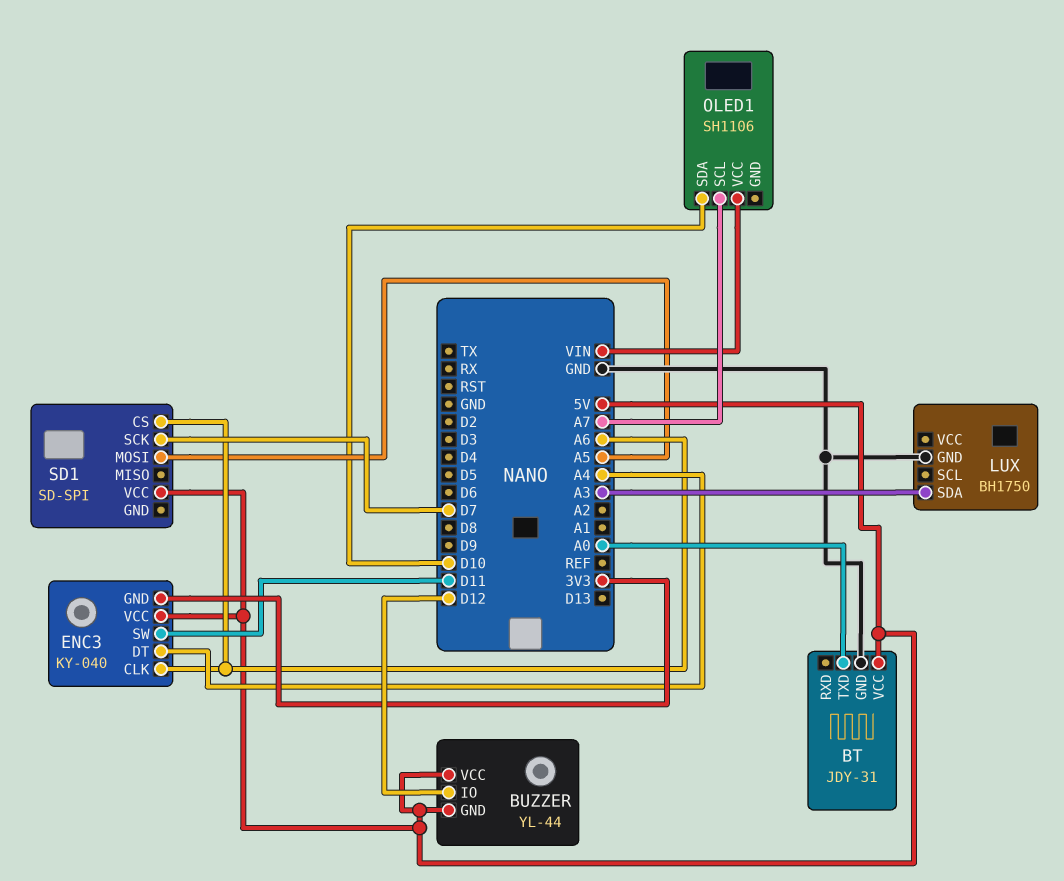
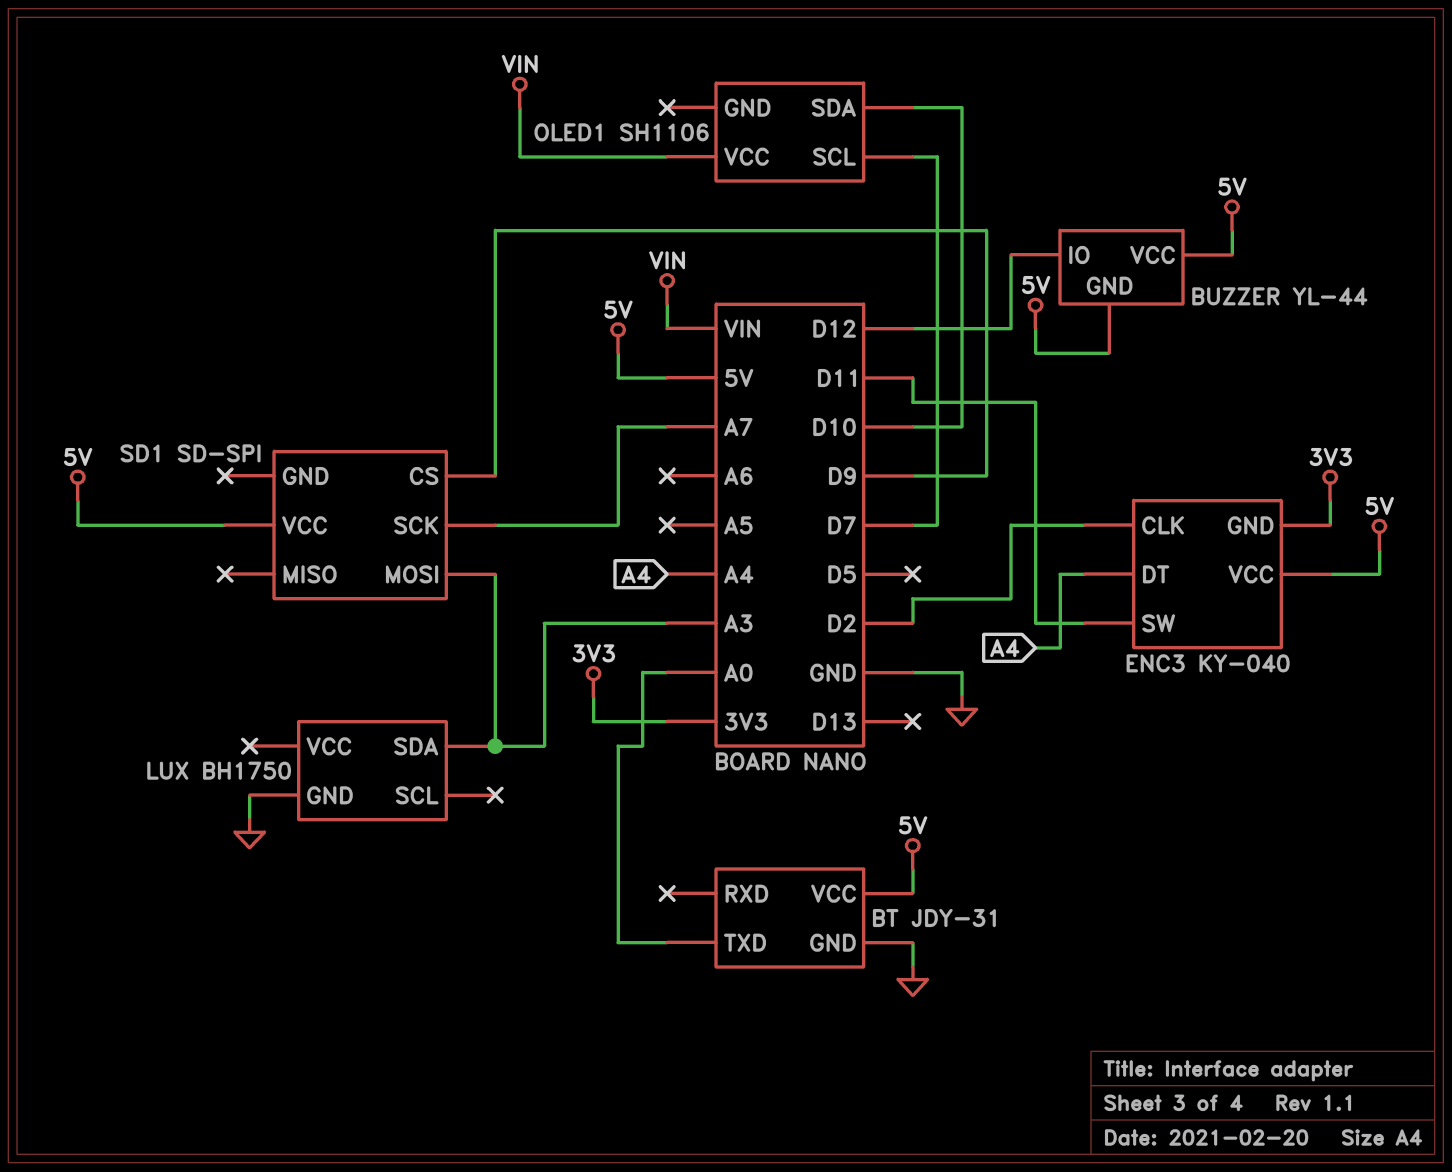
ENC3 pin CLK: A6 -> D2
OLED1 pin SCL: A7 -> D7
SD1 pin CS: A6 -> D9
SD1 pin MOSI: A5 -> A3
SD1 pin SCK: D7 -> A7

